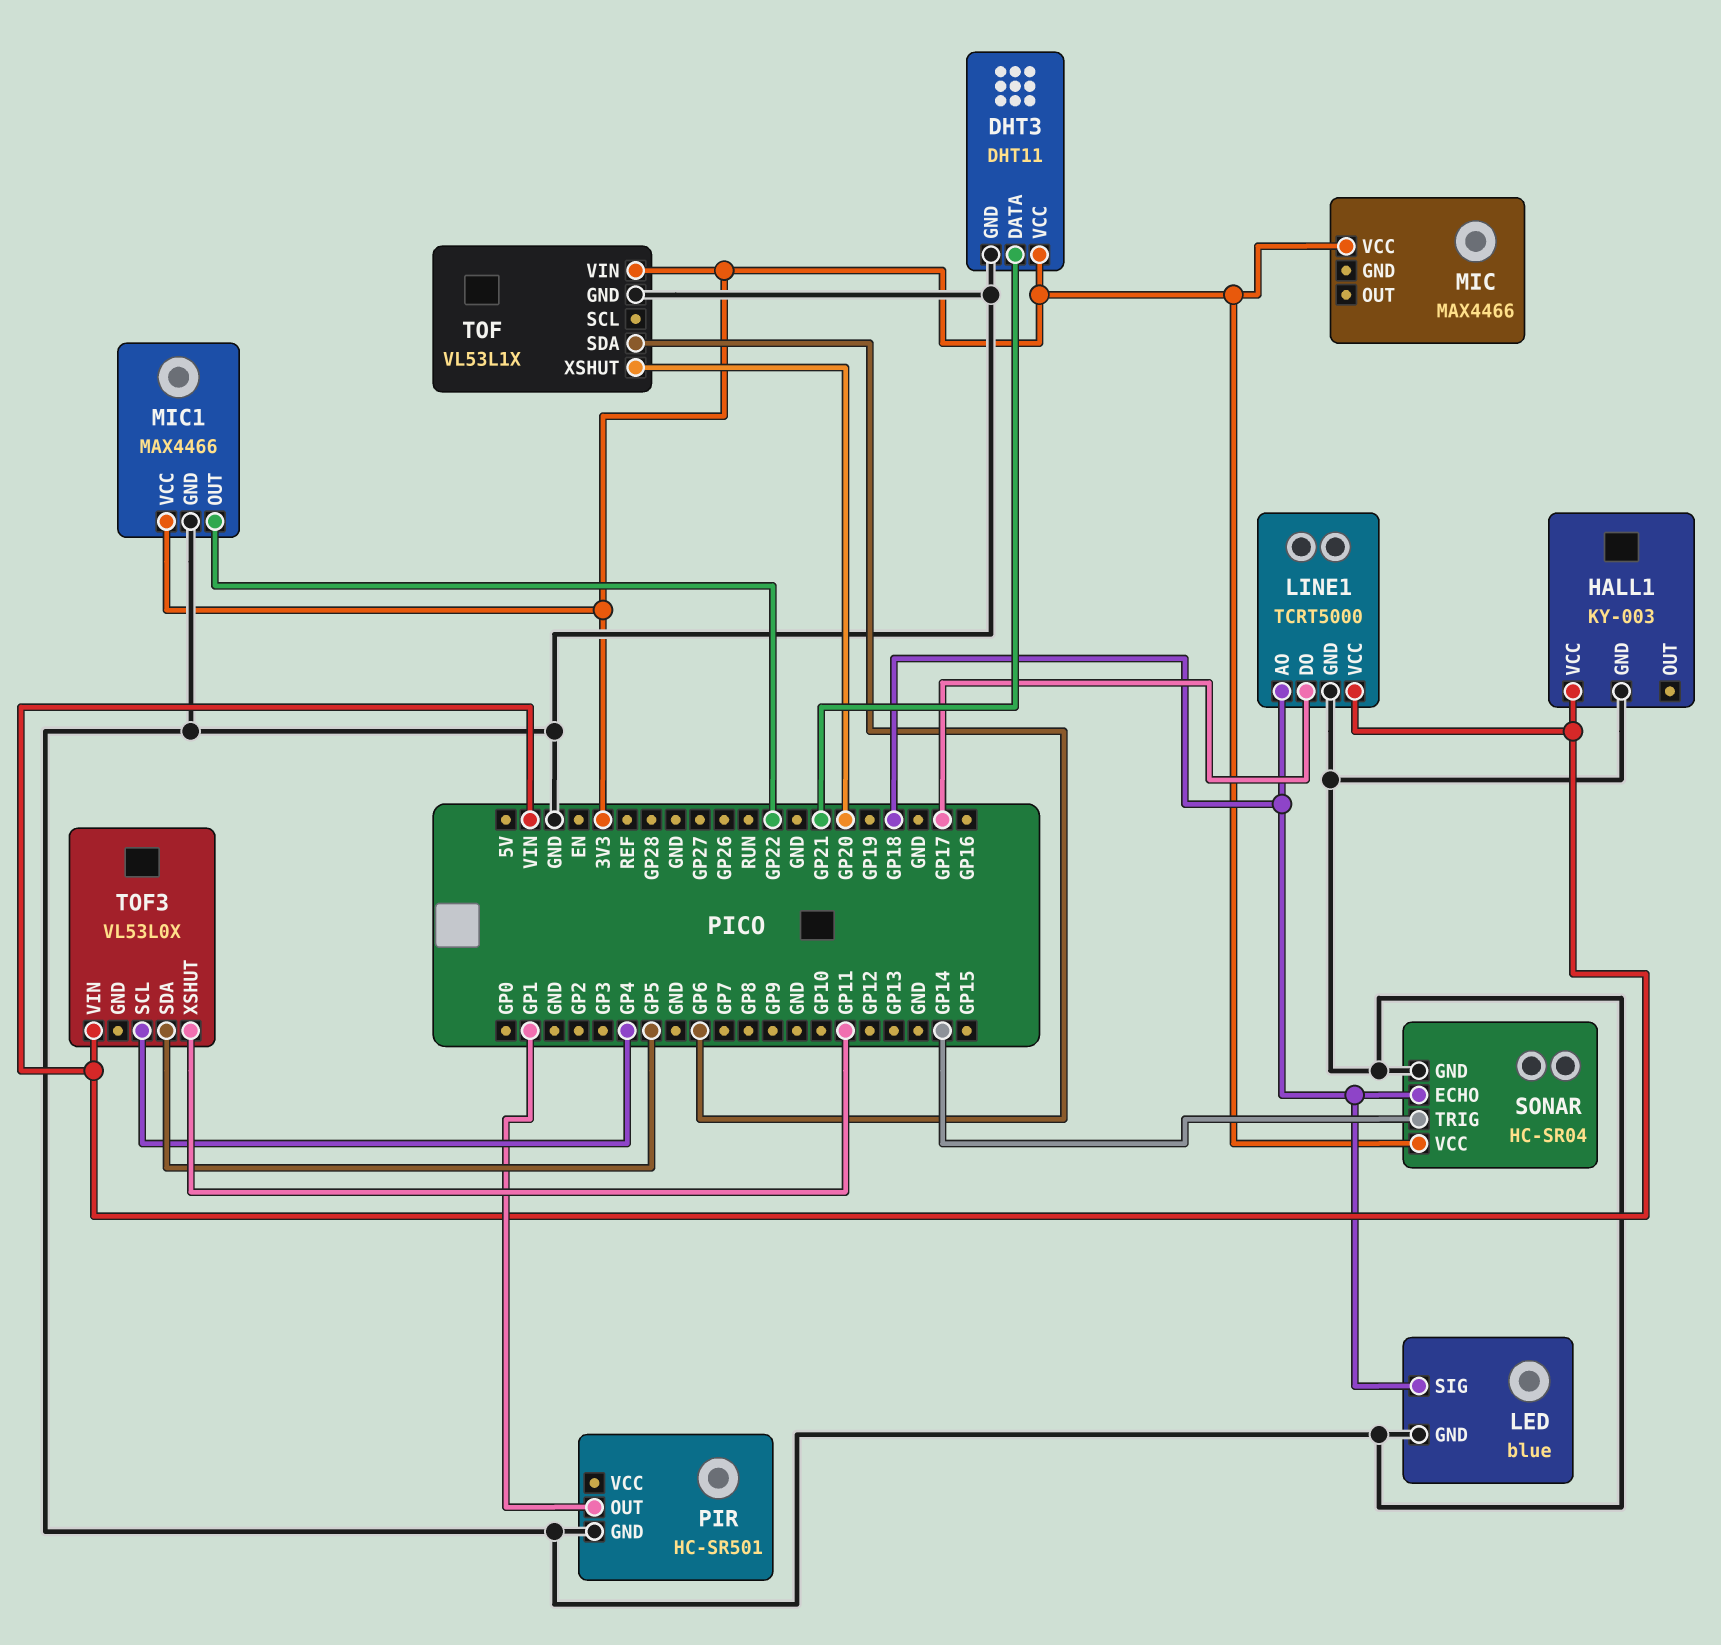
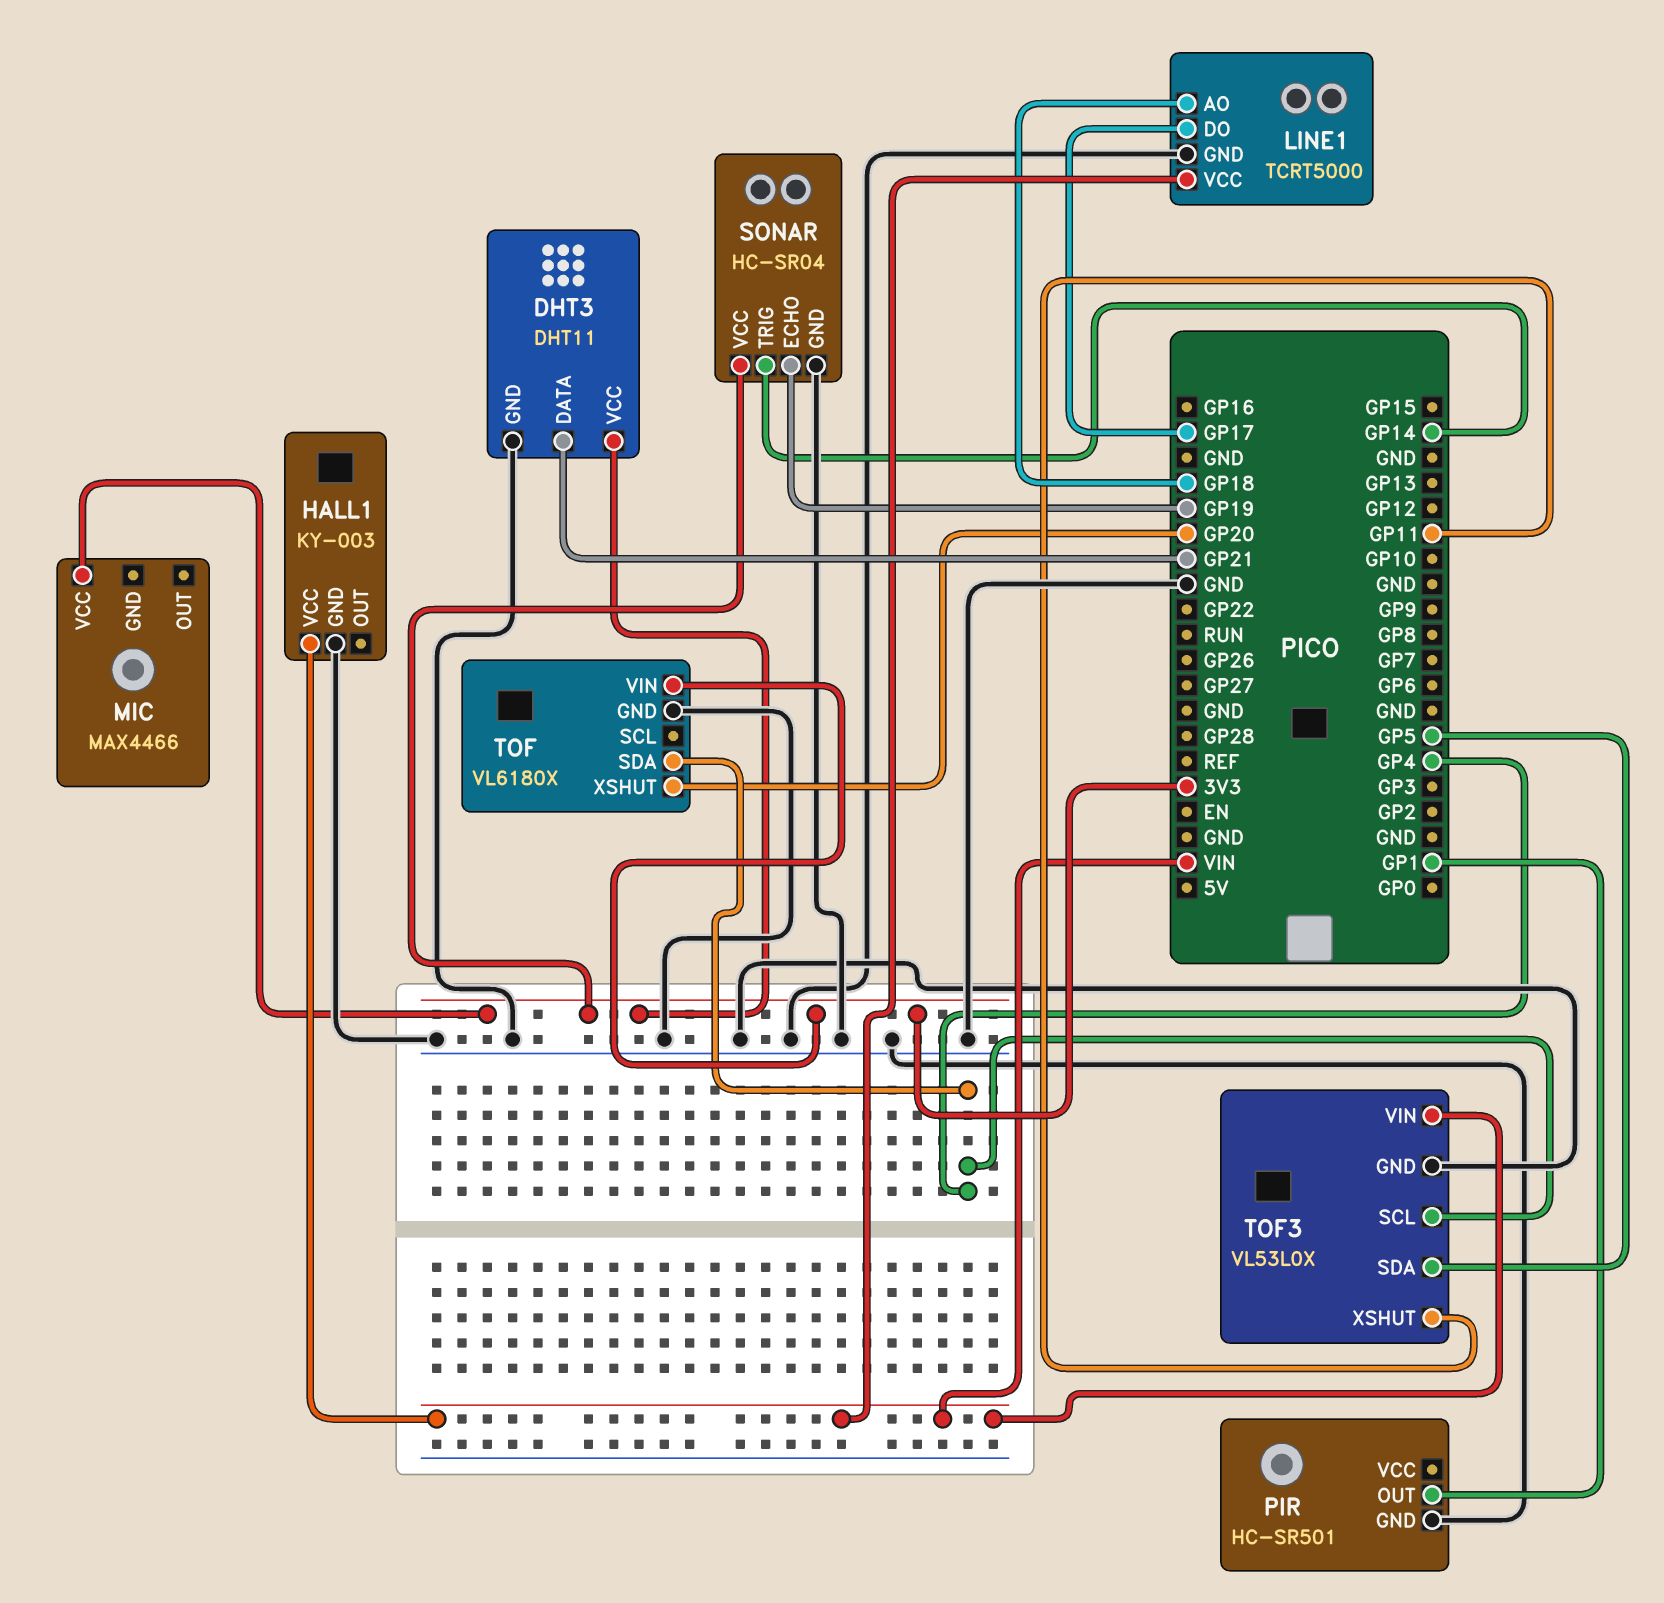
LED: blue -> none
LED pin GND: GND -> none
LED pin SIG: GP18 -> none
MIC1: MAX4466 -> none
MIC1 pin GND: GND -> none
MIC1 pin OUT: GP22 -> none
MIC1 pin VCC: 3V3 -> none
SONAR pin ECHO: GP18 -> GP19
TOF: VL53L1X -> VL6180X
TOF pin SDA: GP6 -> GP4
TOF3 pin GND: none -> GND

